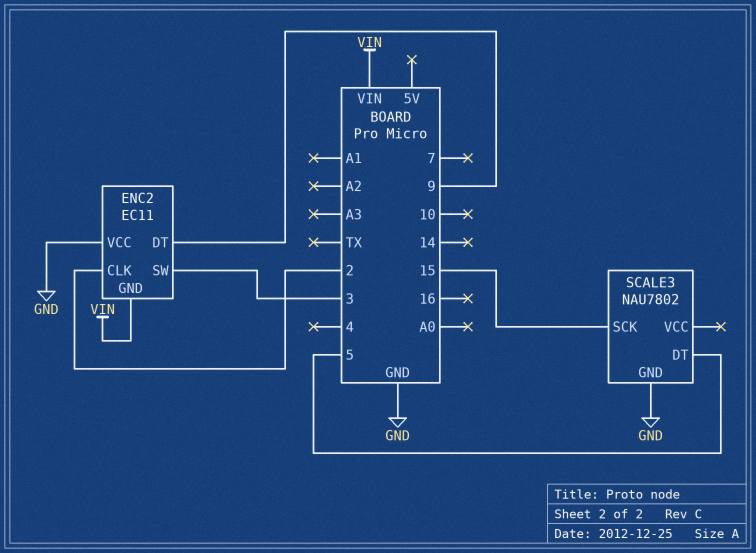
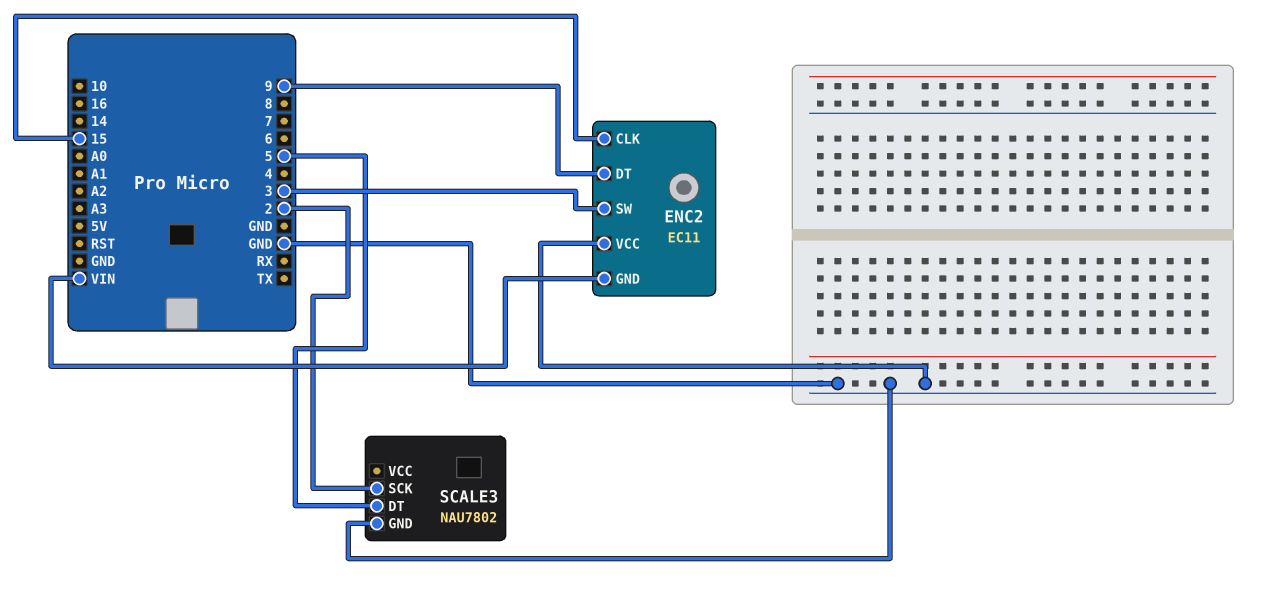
ENC2 pin CLK: 2 -> 15
SCALE3 pin SCK: 15 -> 2

